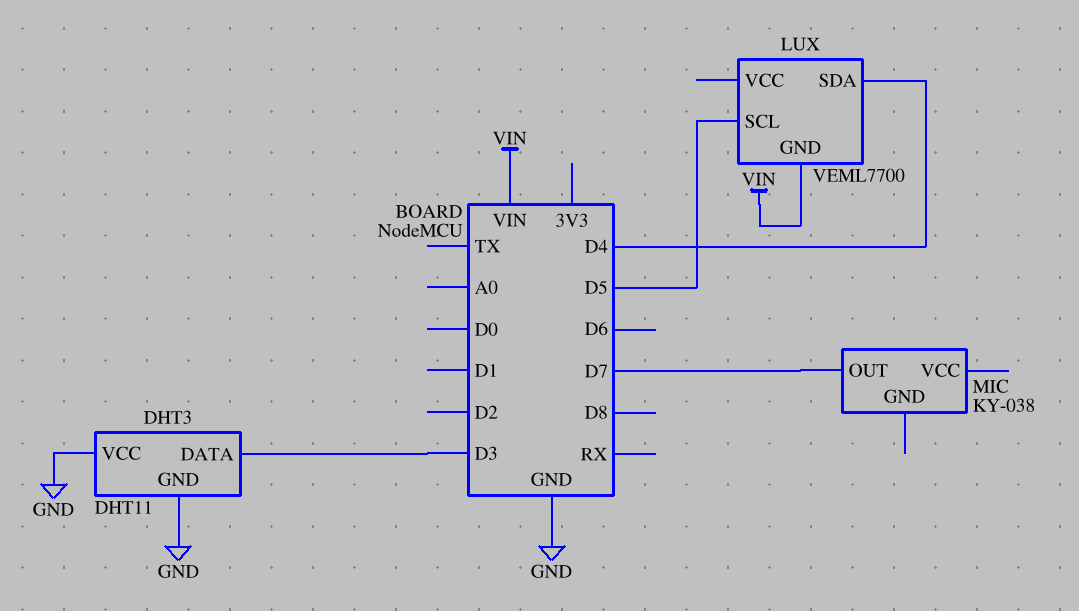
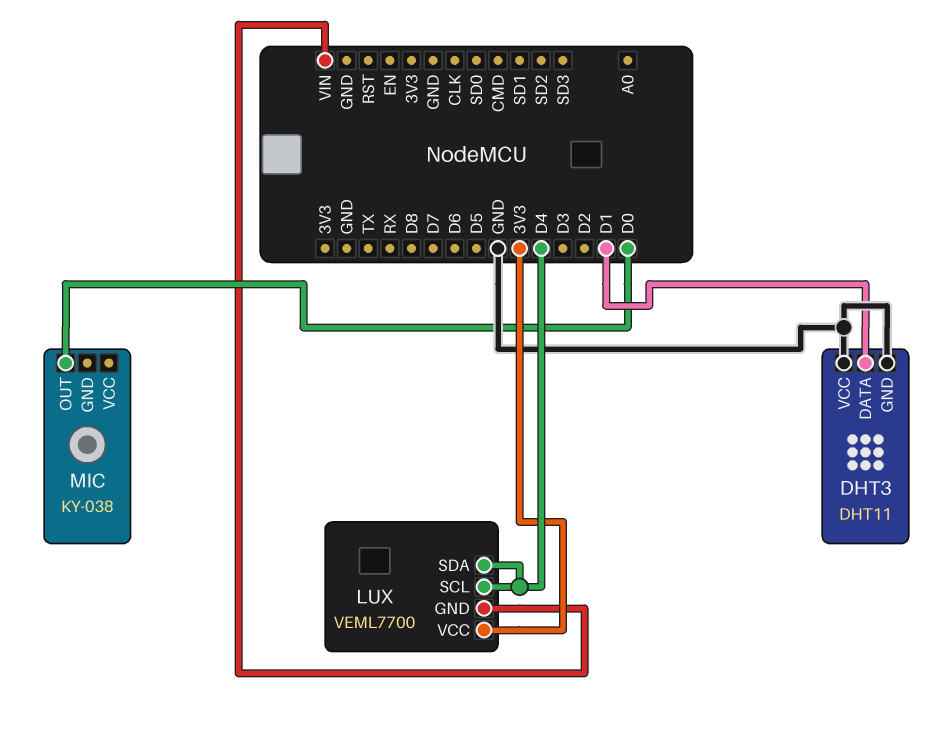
DHT3 pin DATA: D3 -> D1
LUX pin SCL: D5 -> D4
LUX pin VCC: none -> 3V3
MIC pin OUT: D7 -> D0

